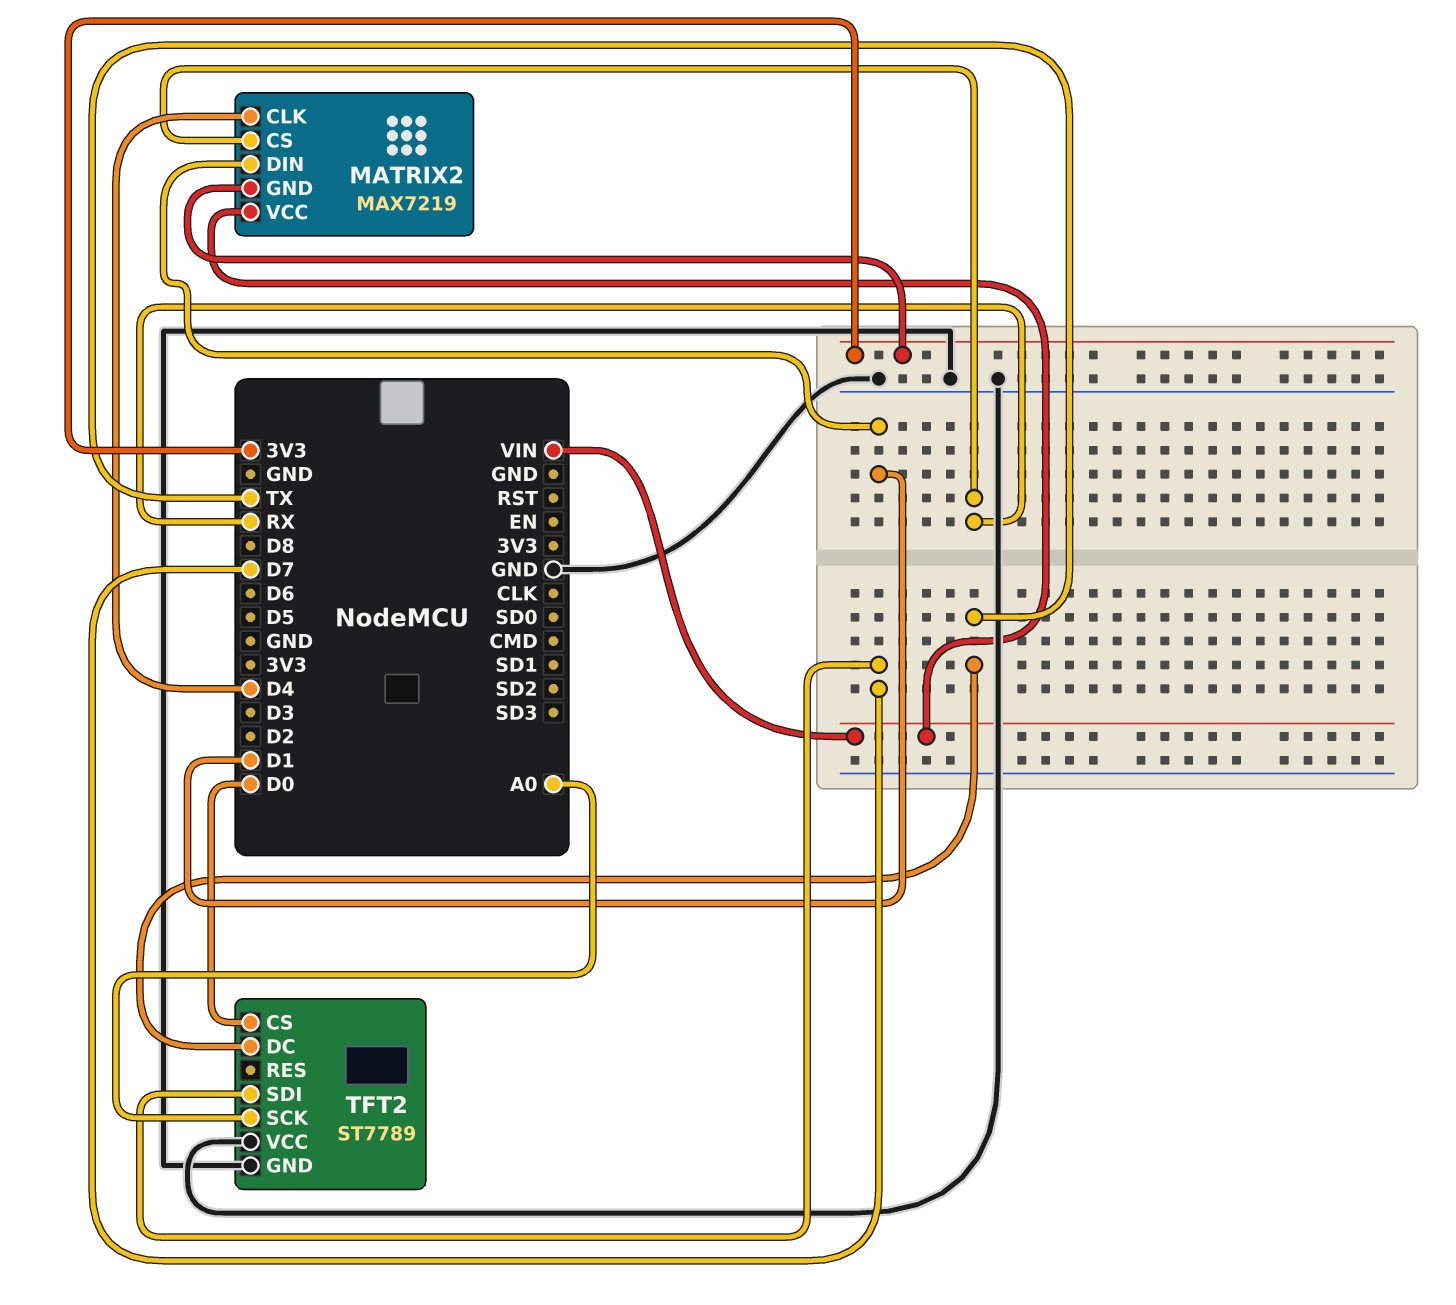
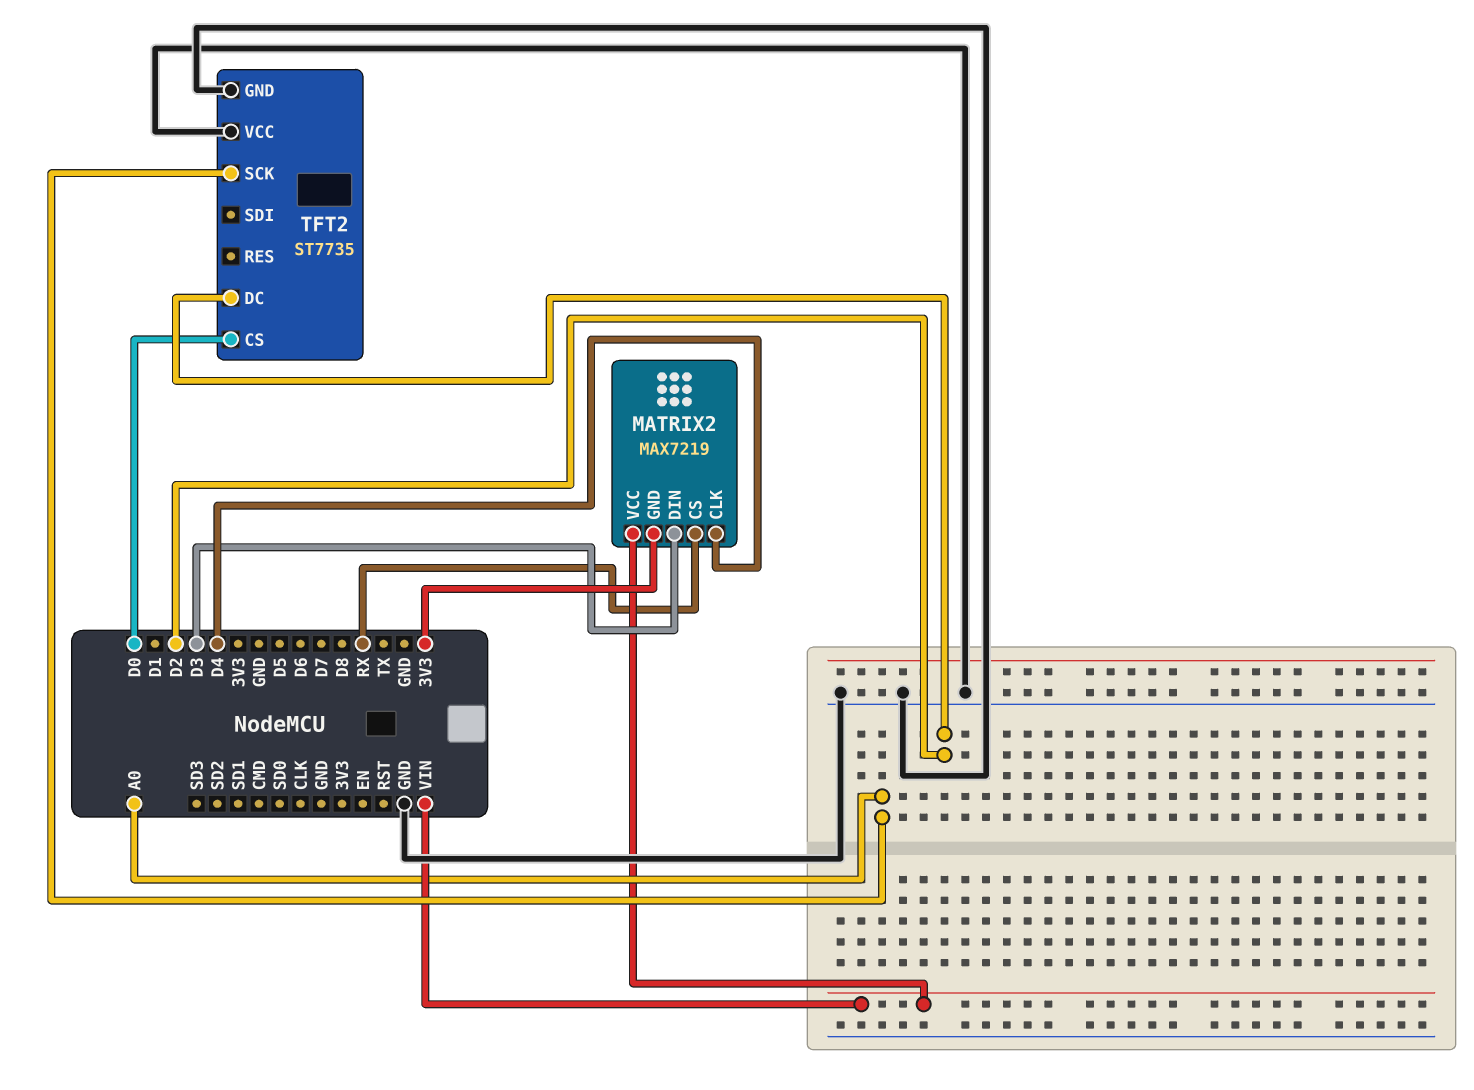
MATRIX2 pin DIN: D1 -> D3
TFT2: ST7789 -> ST7735
TFT2 pin DC: TX -> D2
TFT2 pin SDI: D7 -> none

